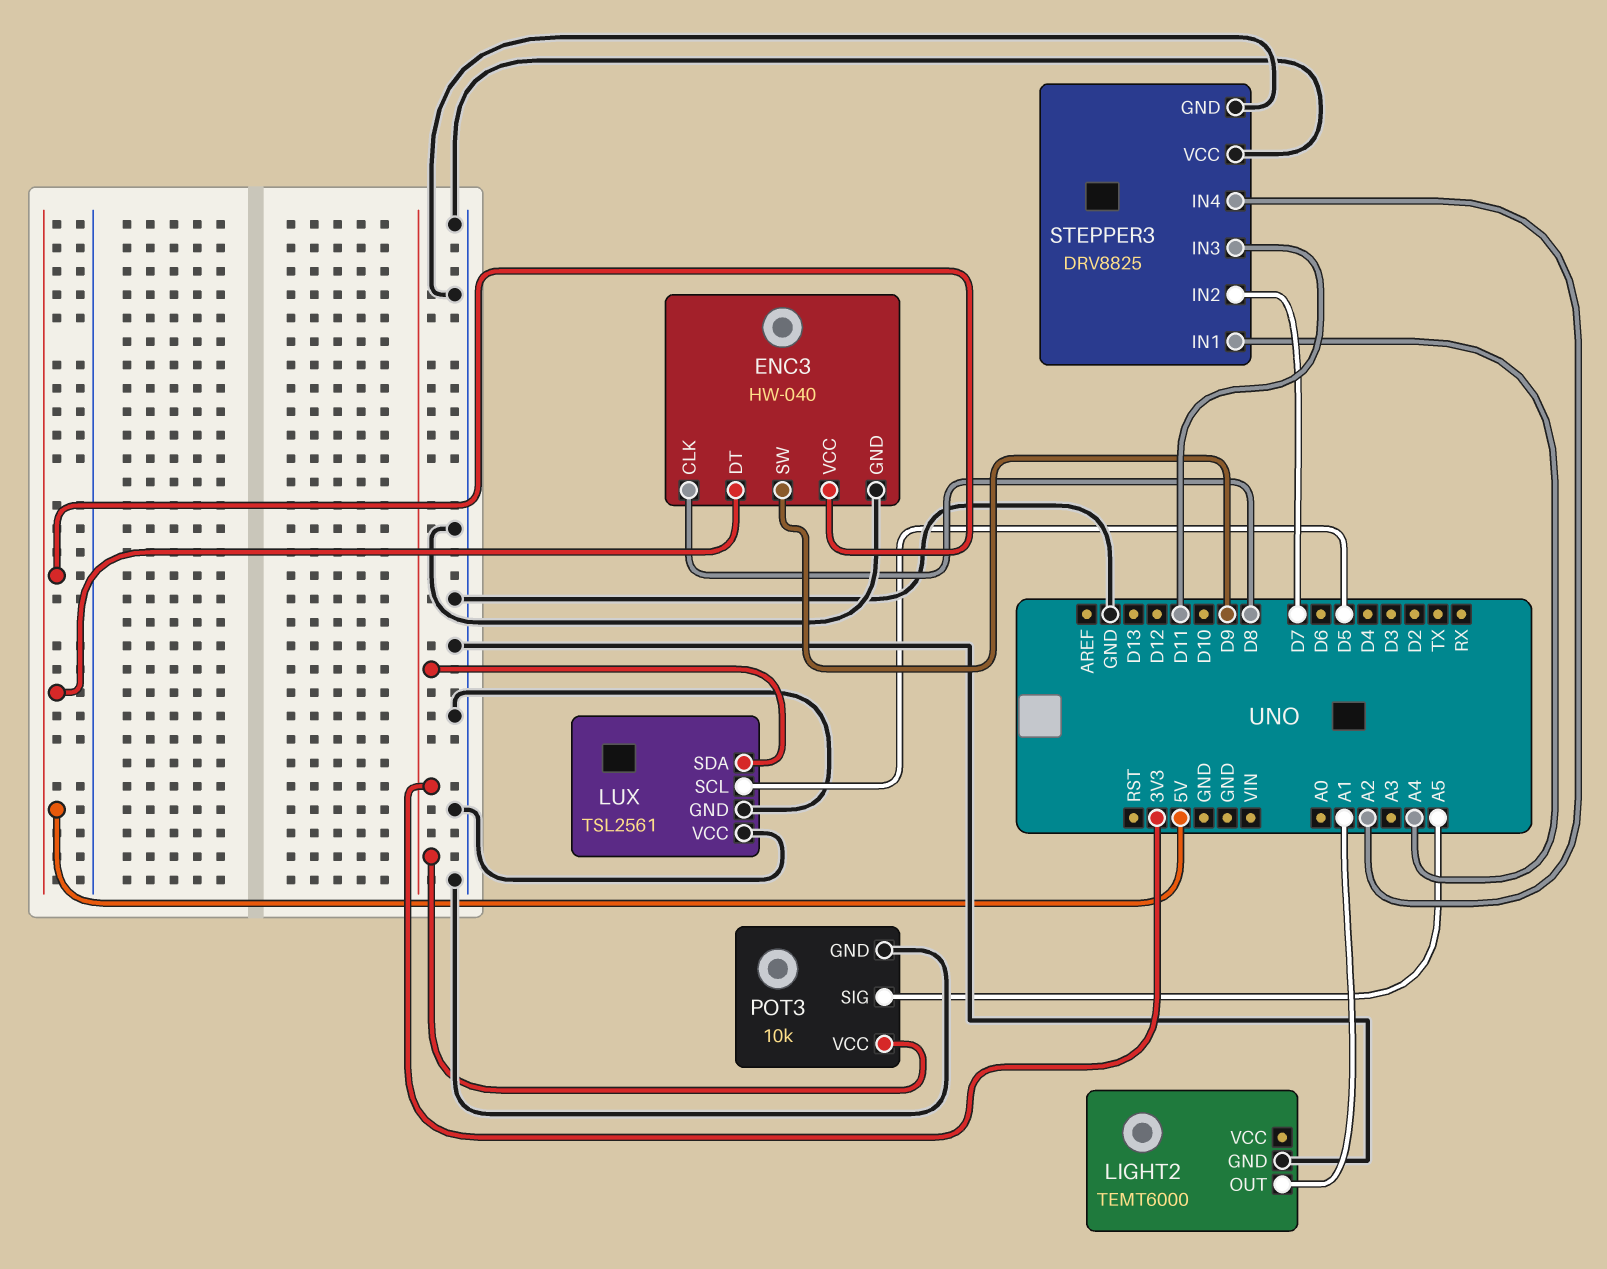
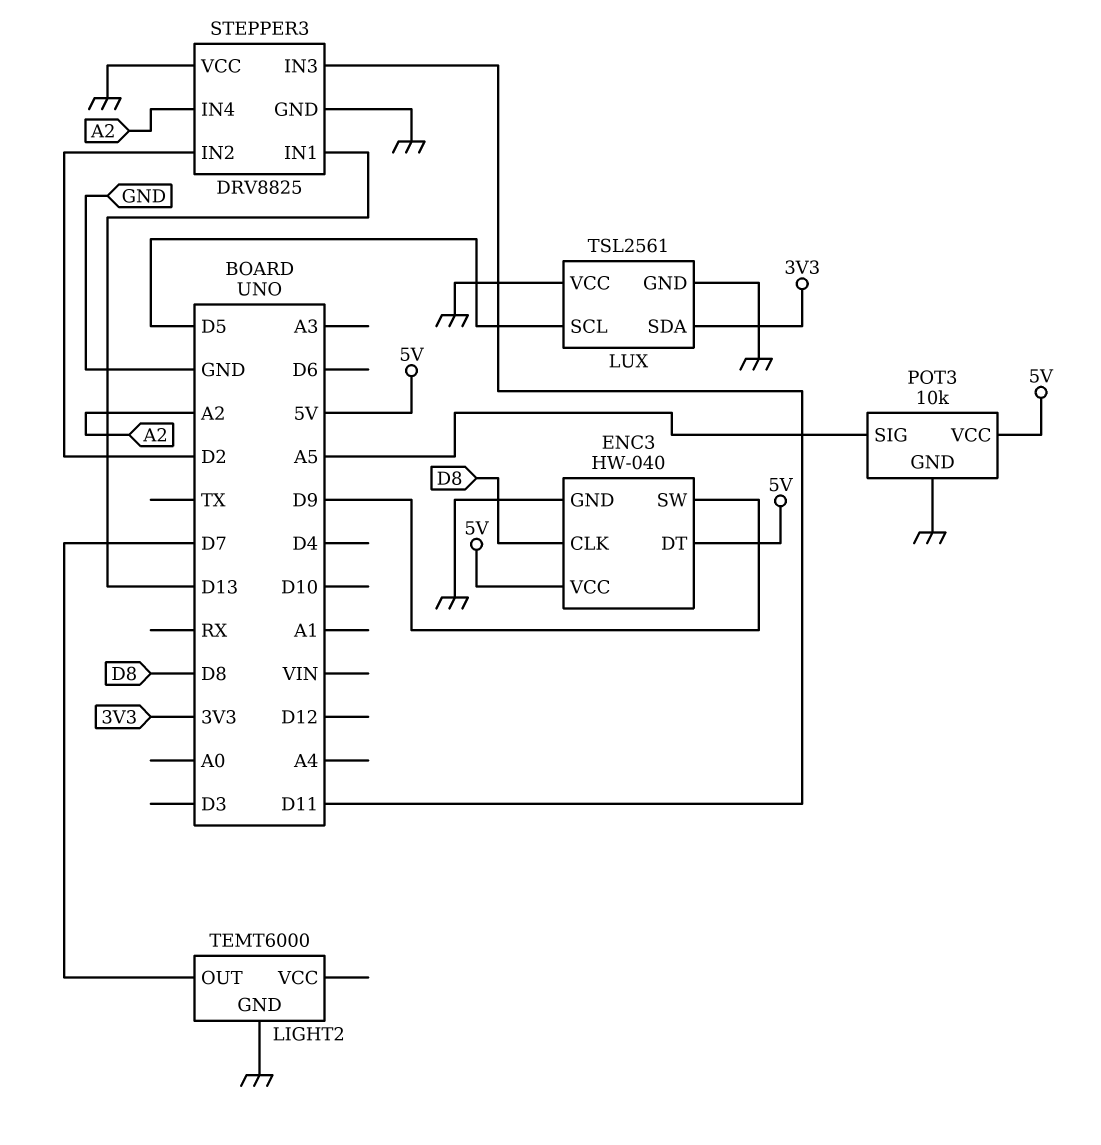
LIGHT2 pin OUT: A1 -> D7
POT3 pin VCC: 3V3 -> 5V
STEPPER3 pin IN1: A4 -> D13
STEPPER3 pin IN2: D7 -> D2

